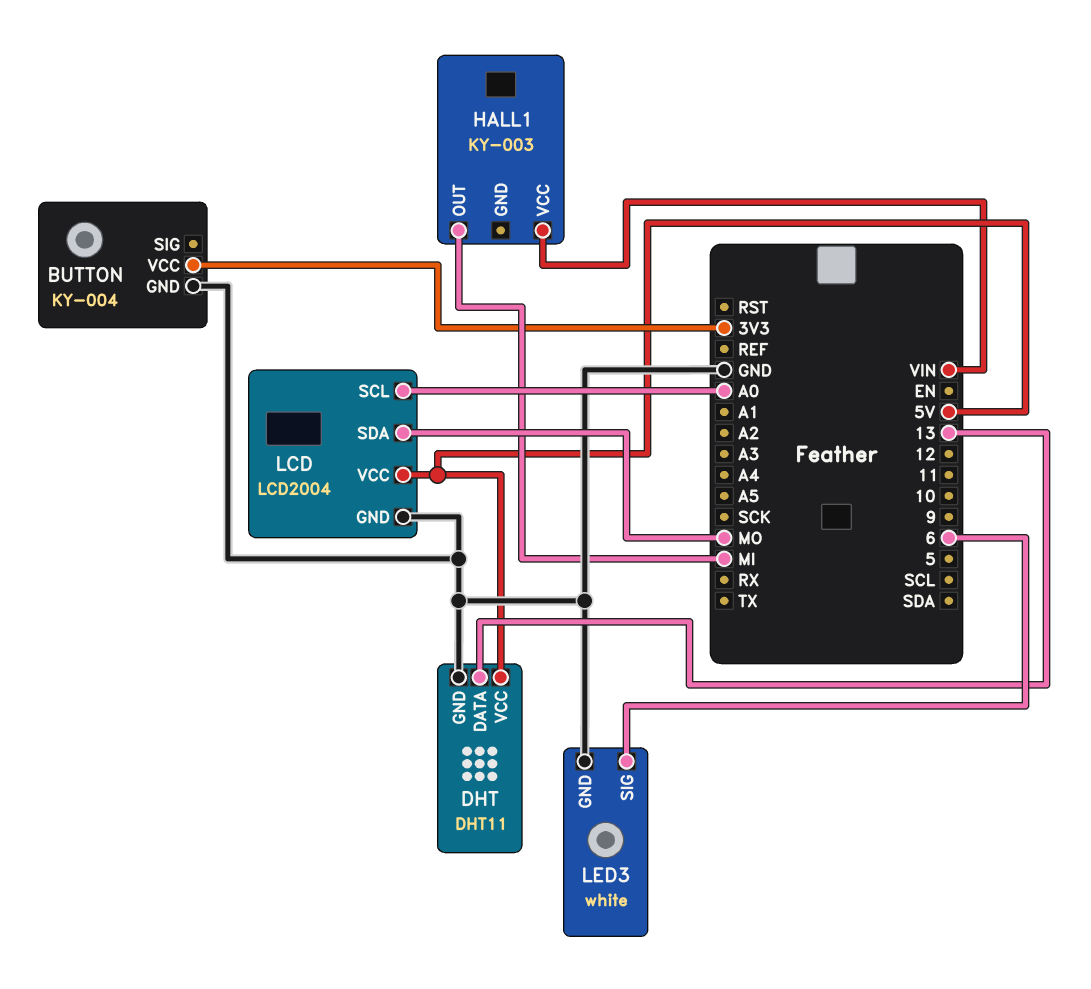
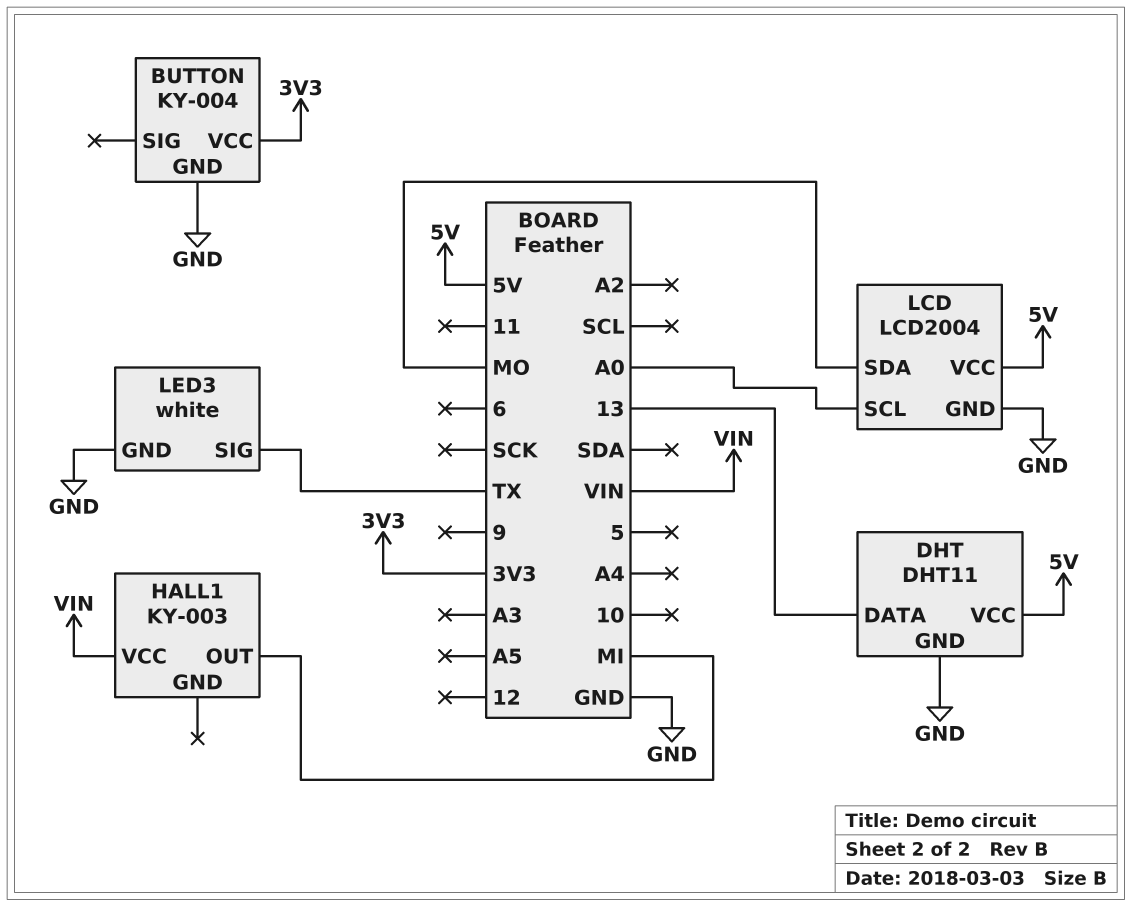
LED3 pin SIG: 6 -> TX

